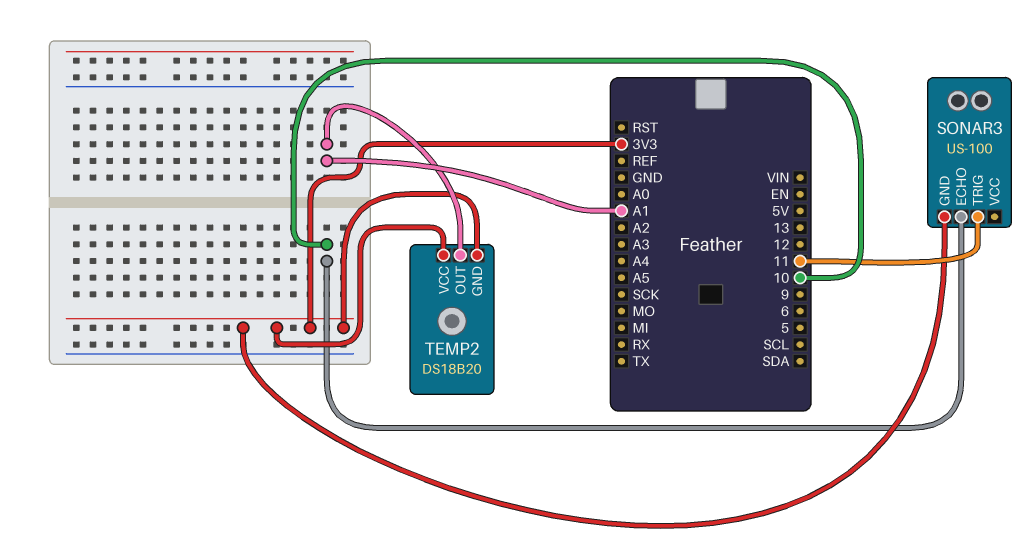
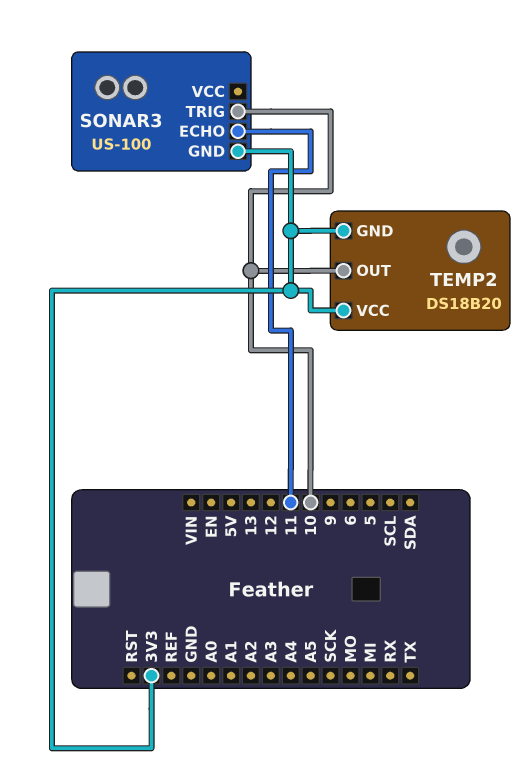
SONAR3 pin ECHO: 10 -> 11
SONAR3 pin TRIG: 11 -> 10
TEMP2 pin OUT: A1 -> 10

